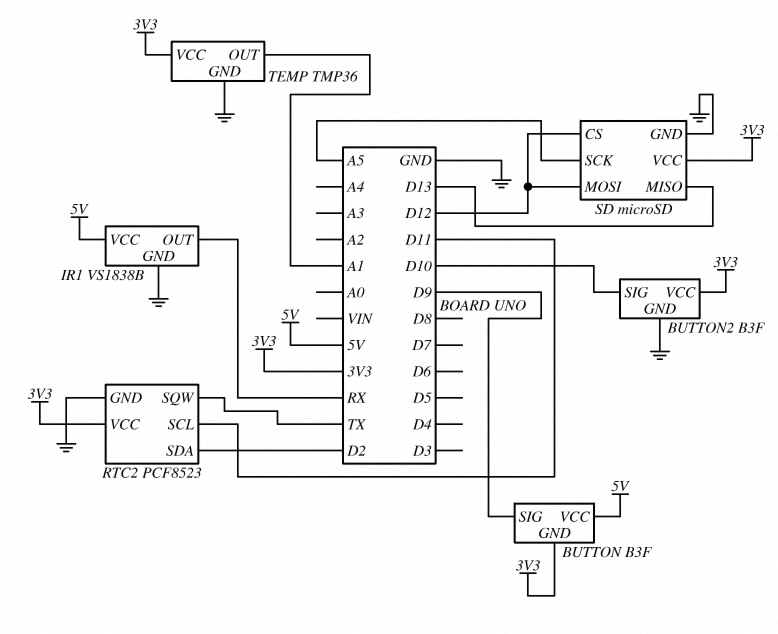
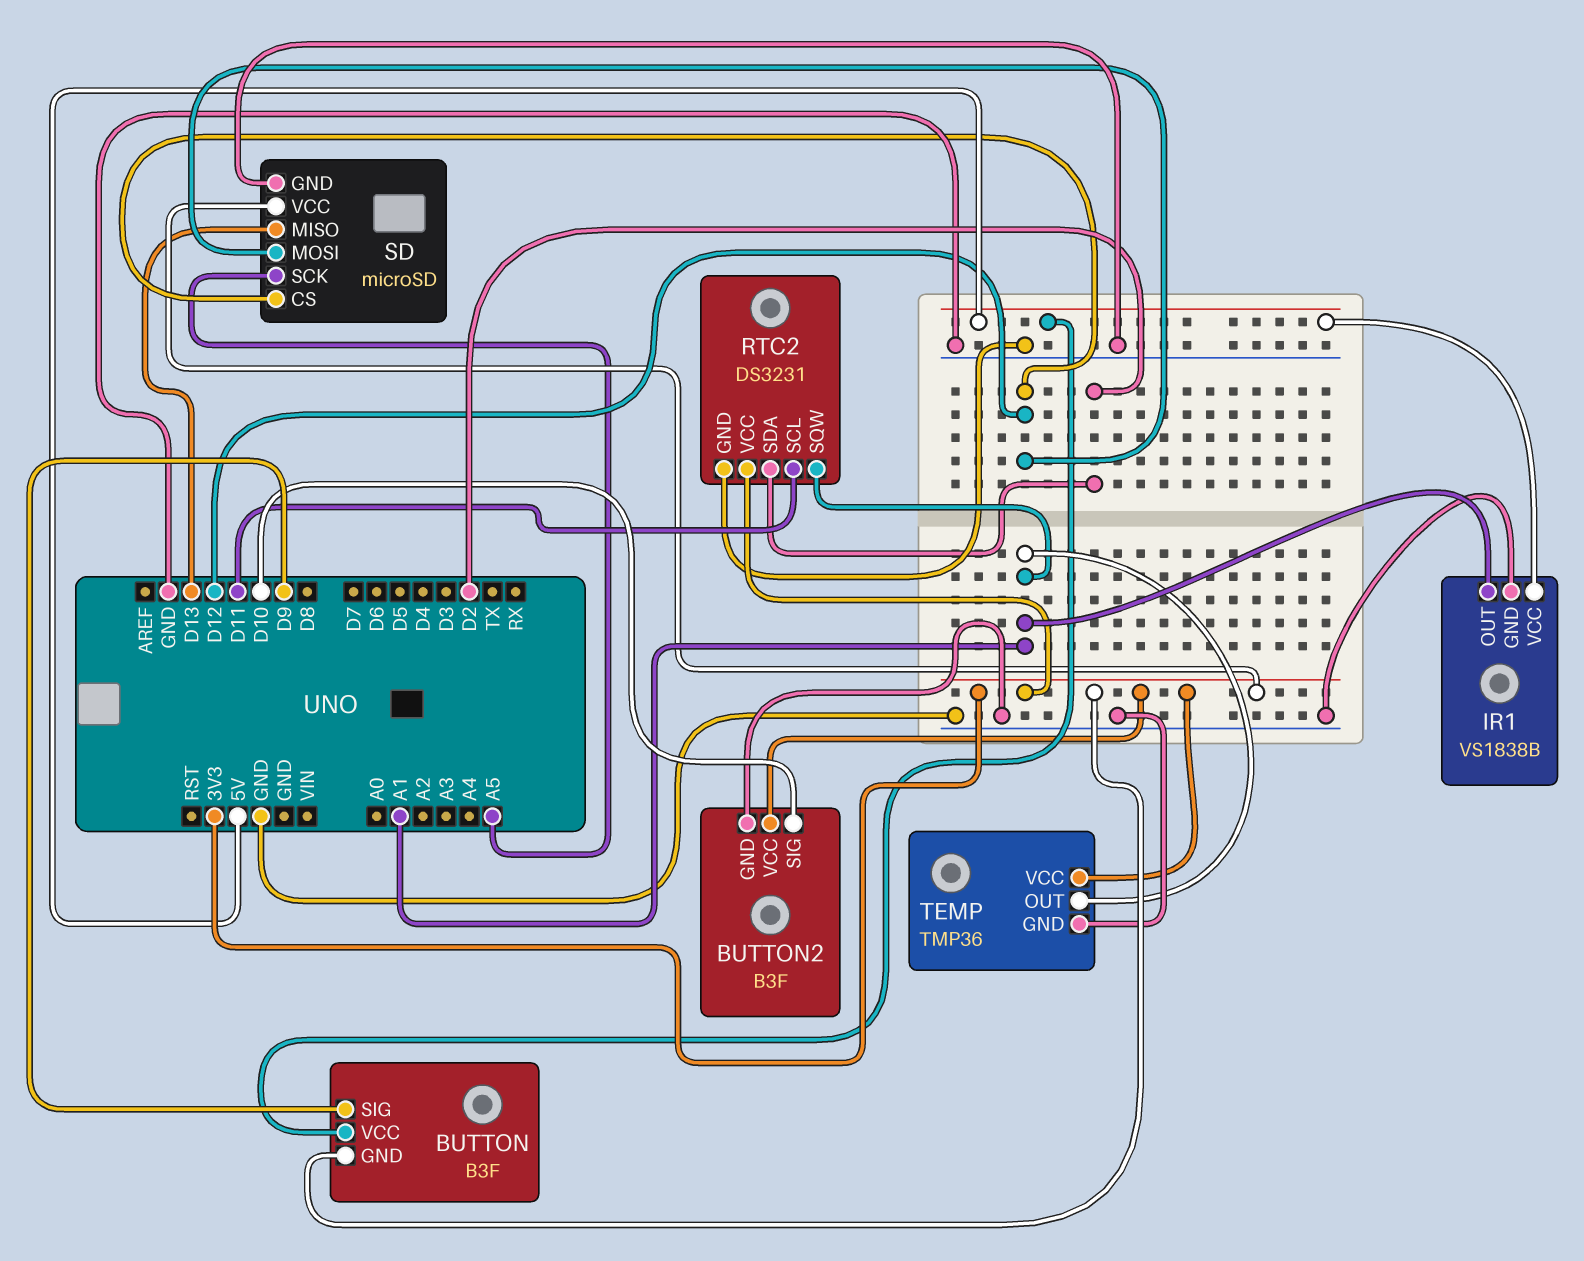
IR1 pin OUT: RX -> A1
RTC2: PCF8523 -> DS3231
RTC2 pin SQW: TX -> A1

